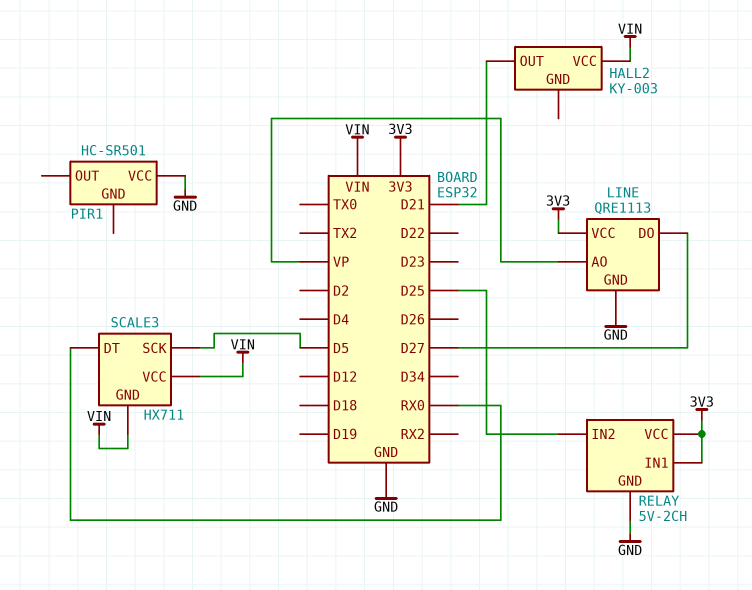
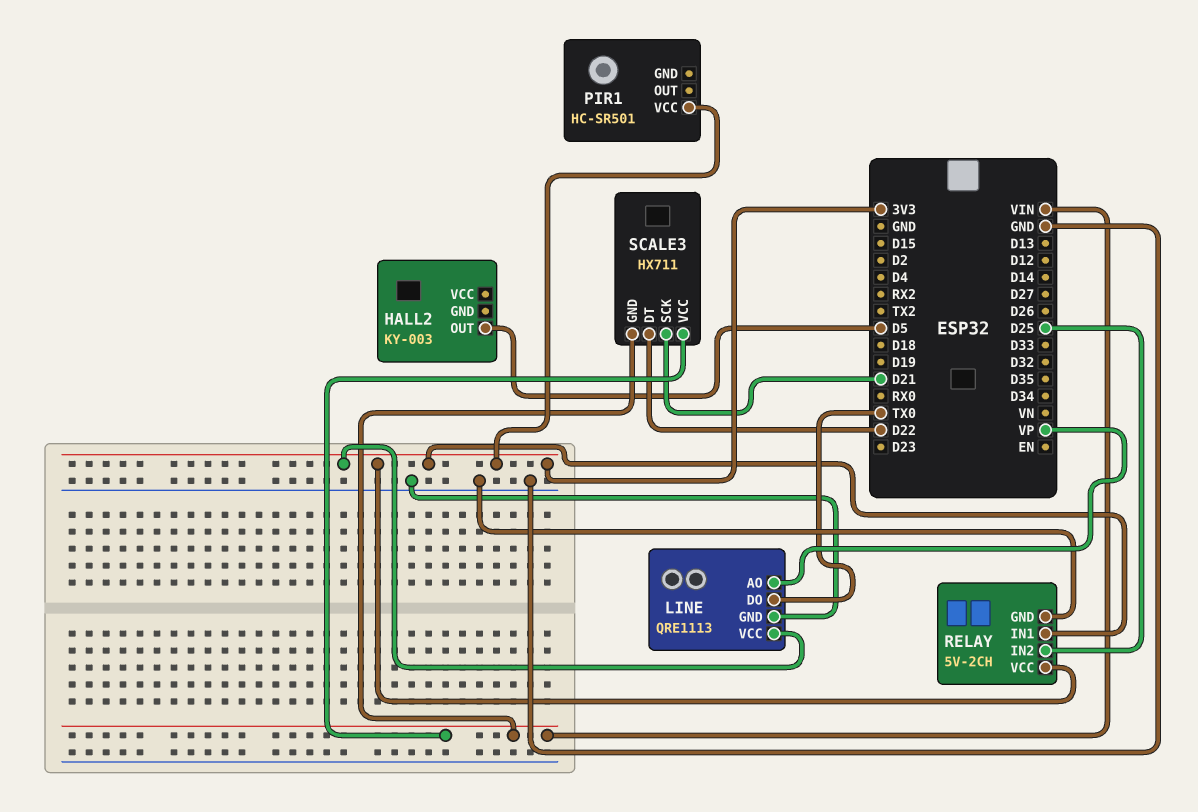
HALL2 pin OUT: D21 -> D5
HALL2 pin VCC: VIN -> none
LINE pin DO: D27 -> TX0
PIR1 pin VCC: GND -> 3V3
SCALE3 pin DT: RX0 -> D22
SCALE3 pin SCK: D5 -> D21

